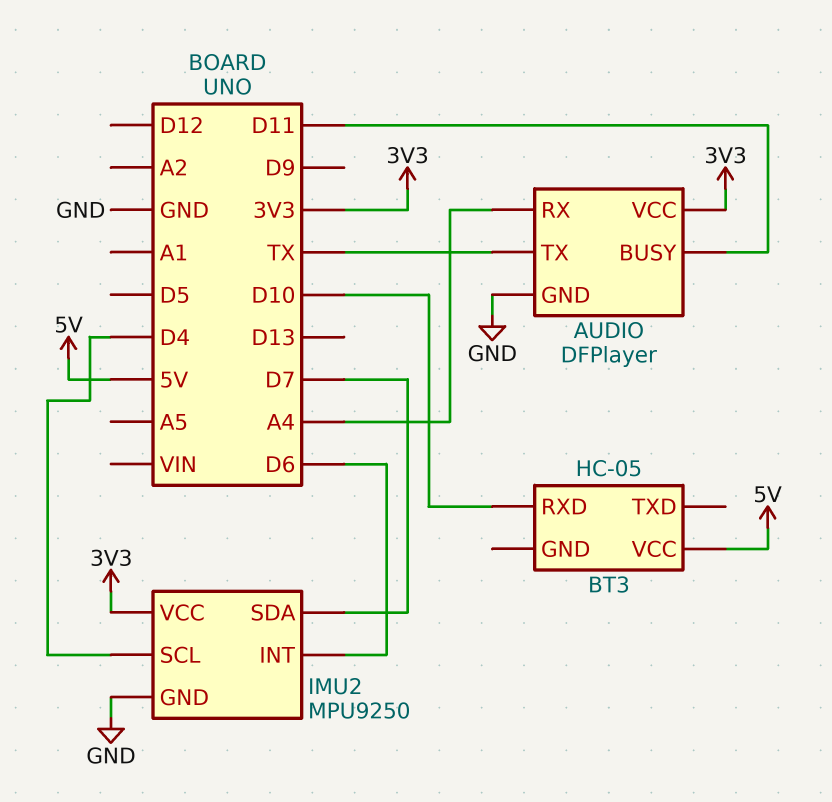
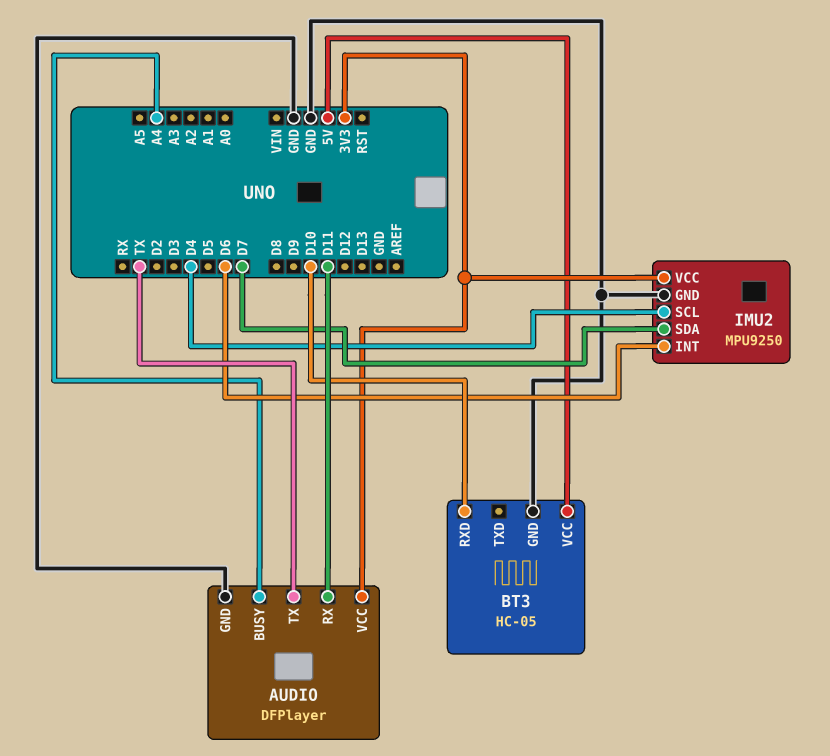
AUDIO pin BUSY: D11 -> A4
AUDIO pin RX: A4 -> D11
BT3 pin GND: none -> GND

